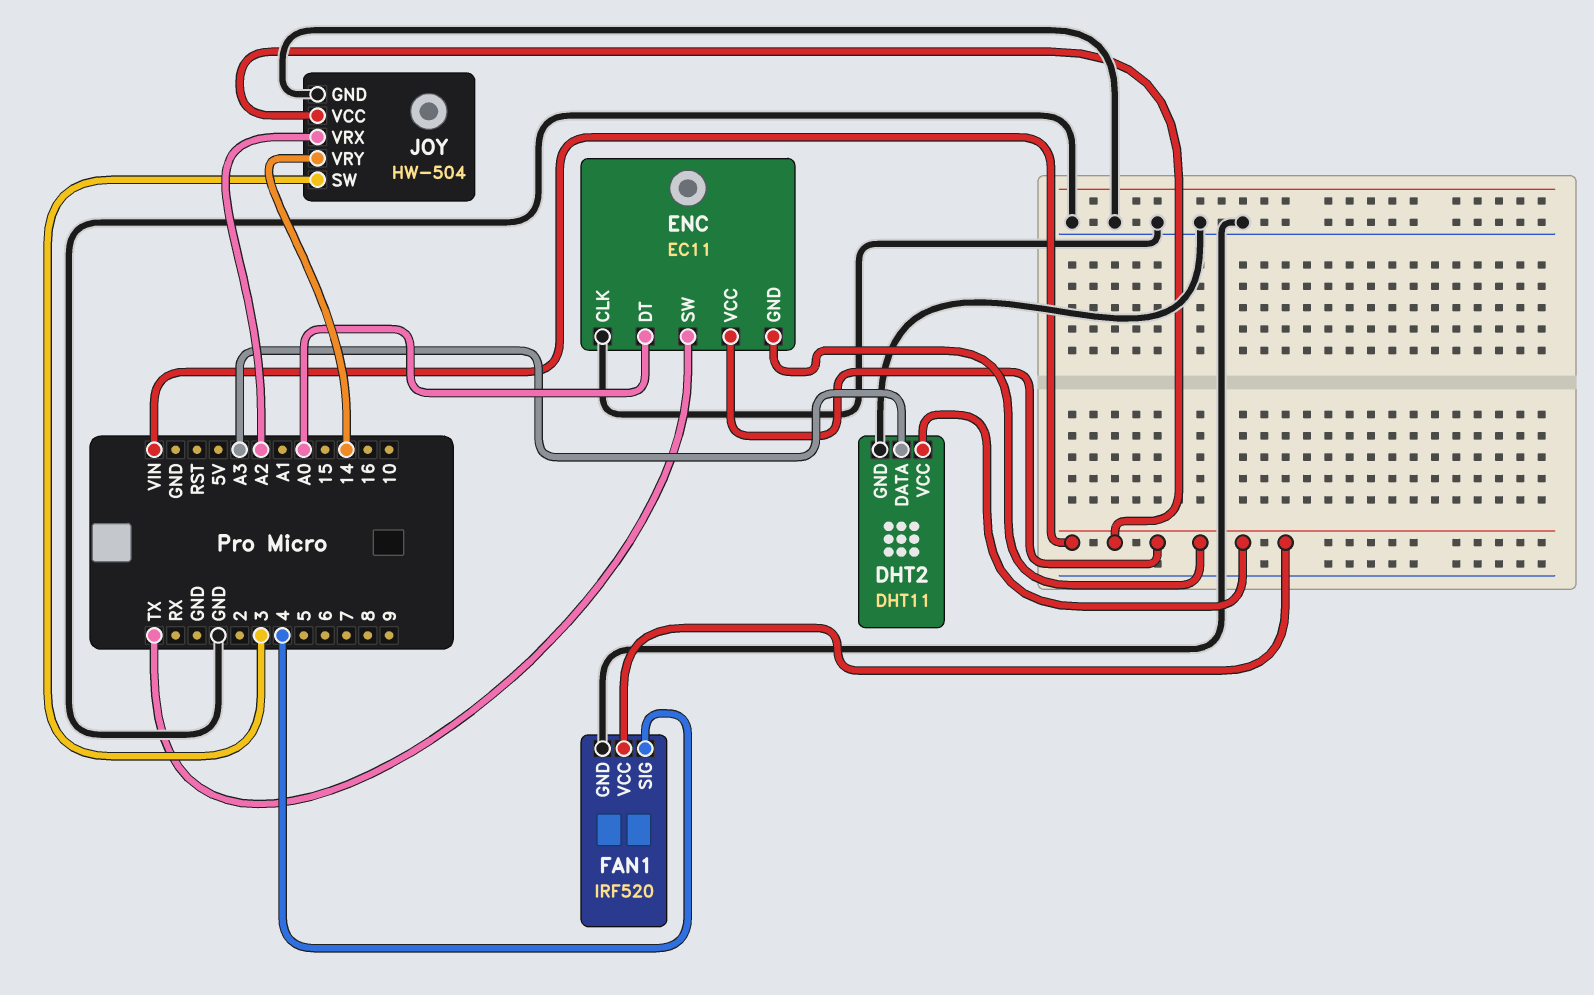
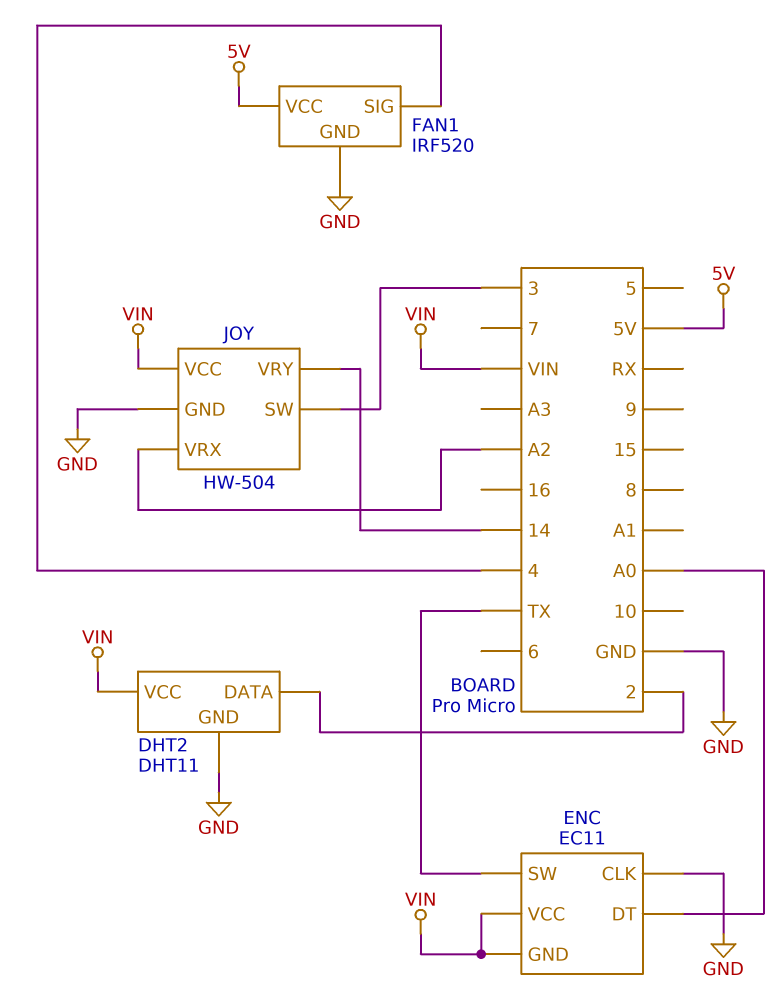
DHT2 pin DATA: A3 -> 2
FAN1 pin VCC: VIN -> 5V

